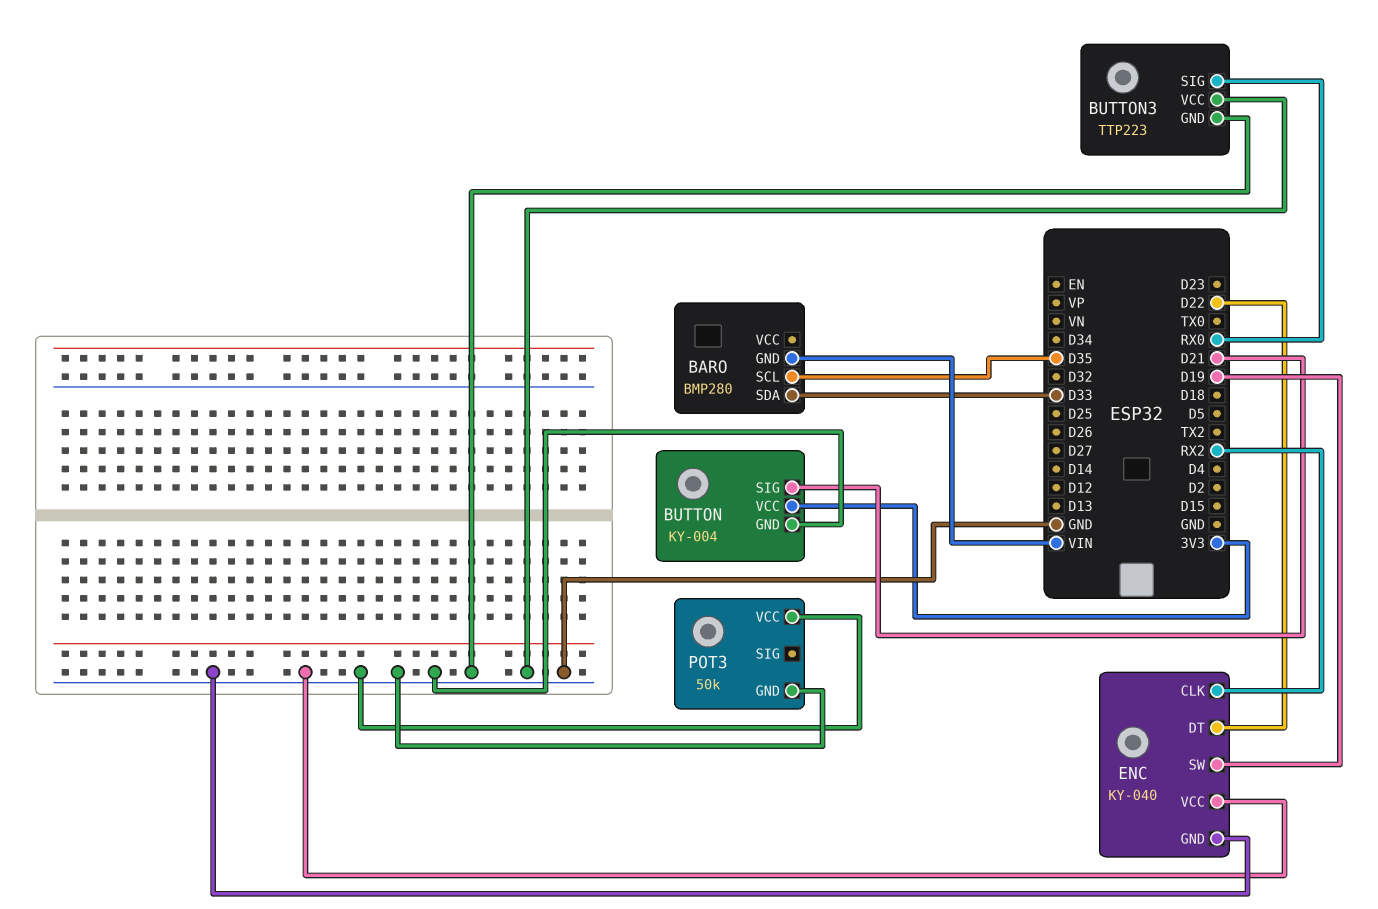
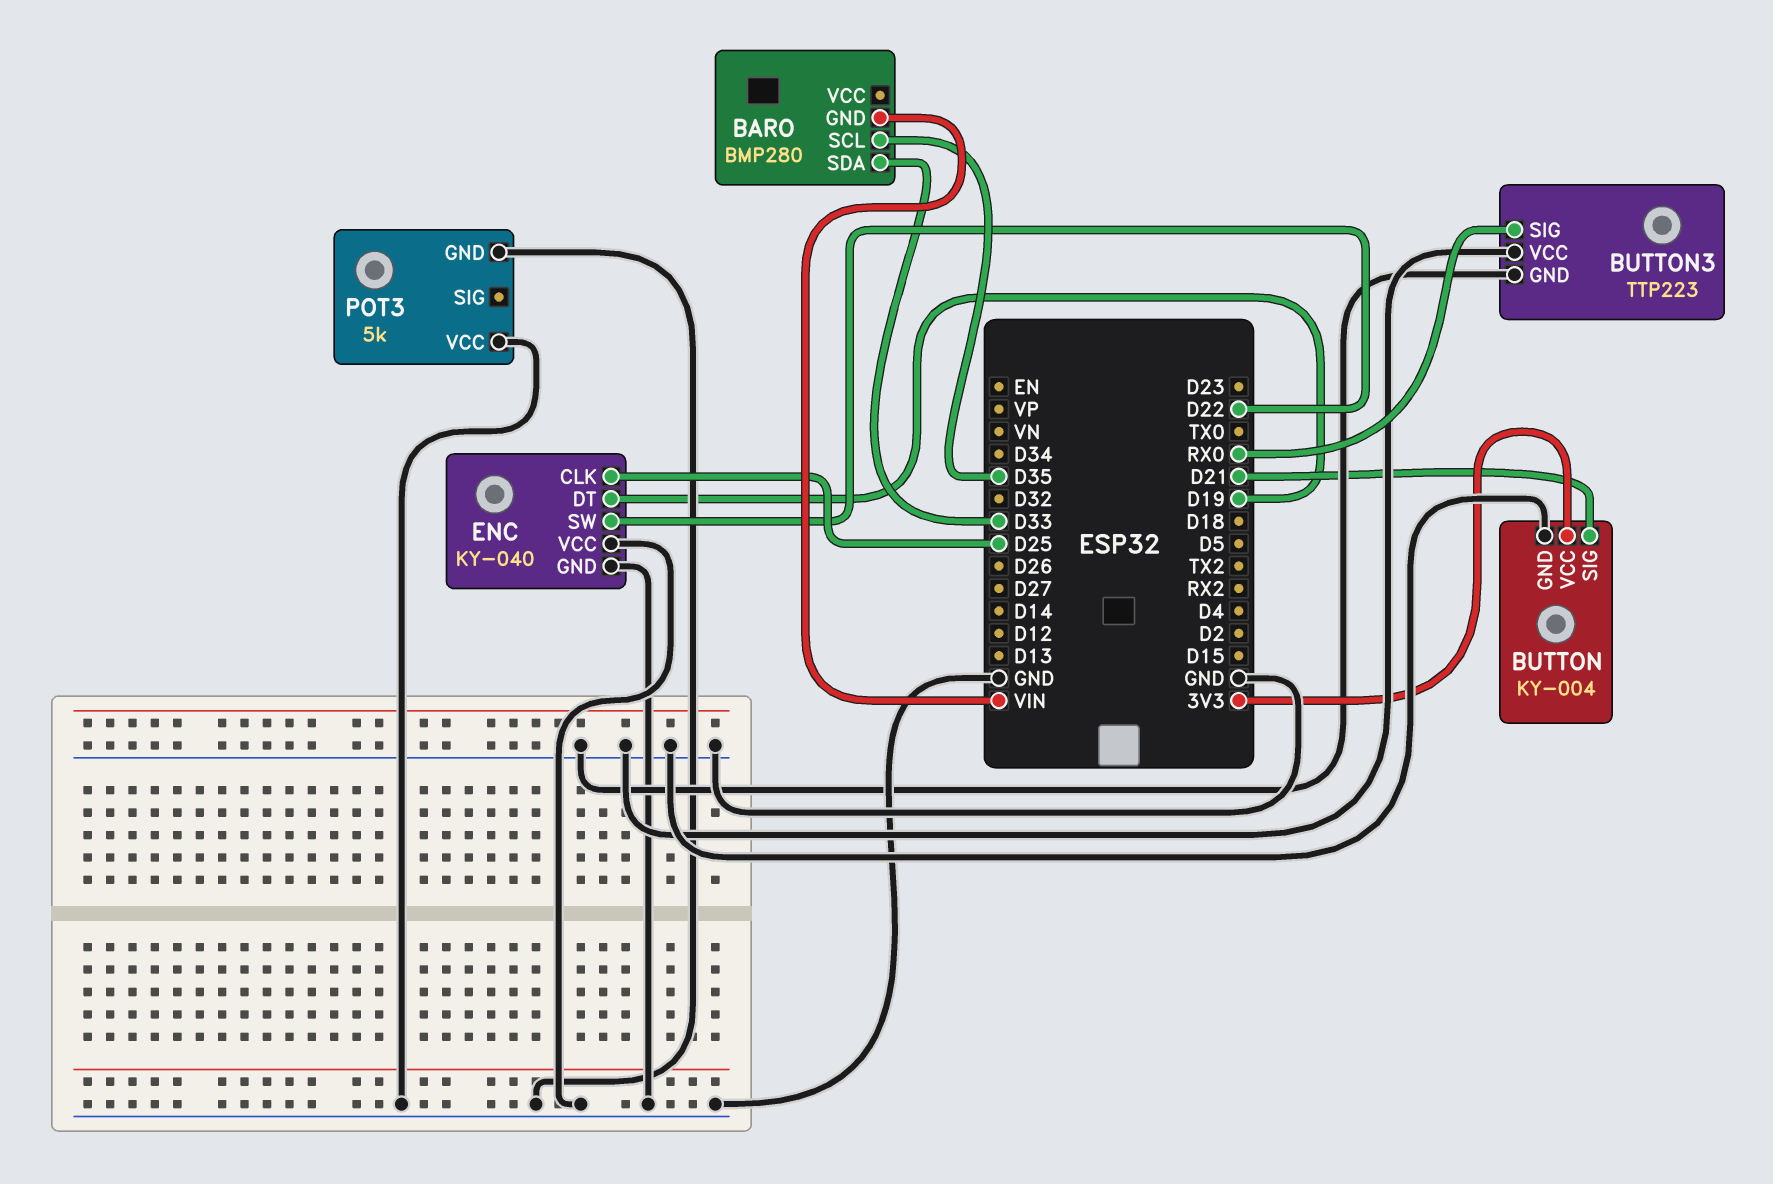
ENC pin CLK: RX2 -> D25
ENC pin DT: D22 -> D19
ENC pin SW: D19 -> D22
POT3: 50k -> 5k

